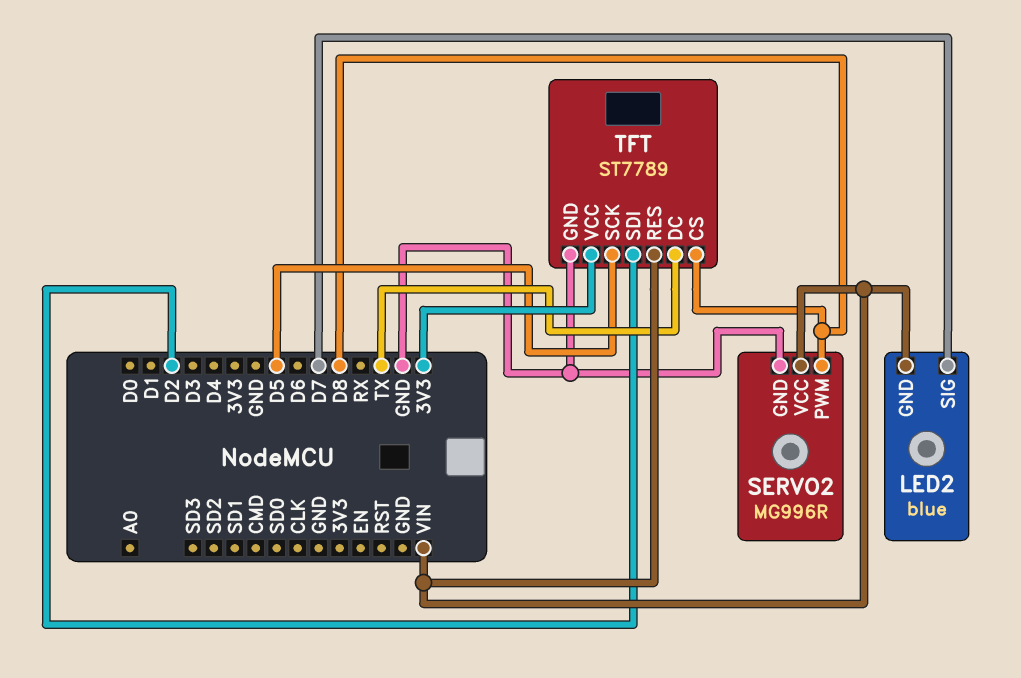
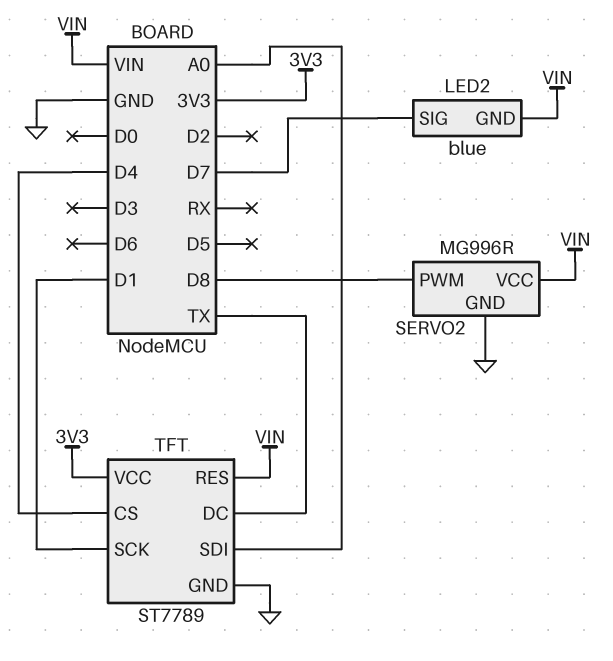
TFT pin CS: D8 -> D4
TFT pin SCK: D5 -> D1
TFT pin SDI: D2 -> A0

